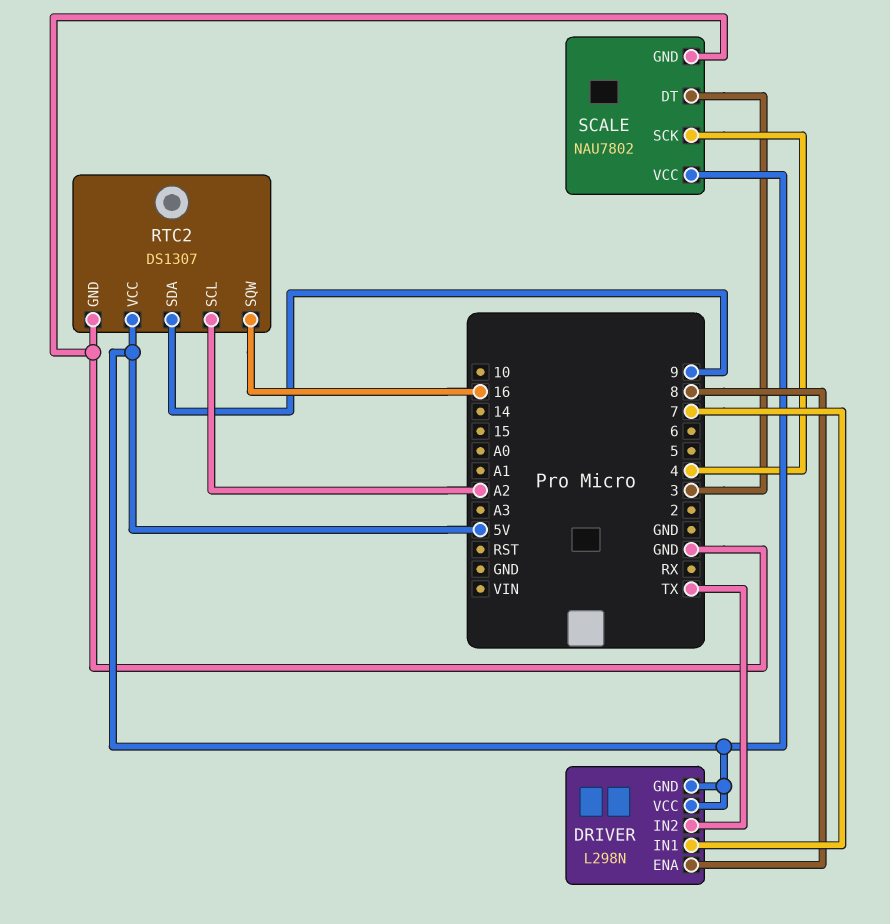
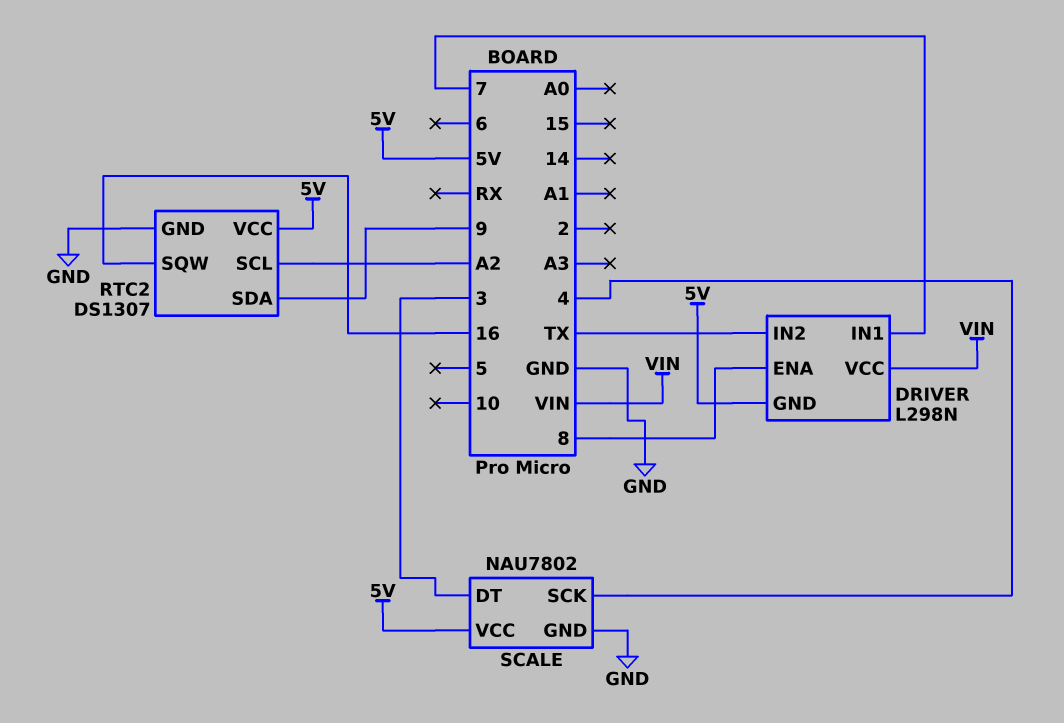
DRIVER pin VCC: 5V -> VIN

